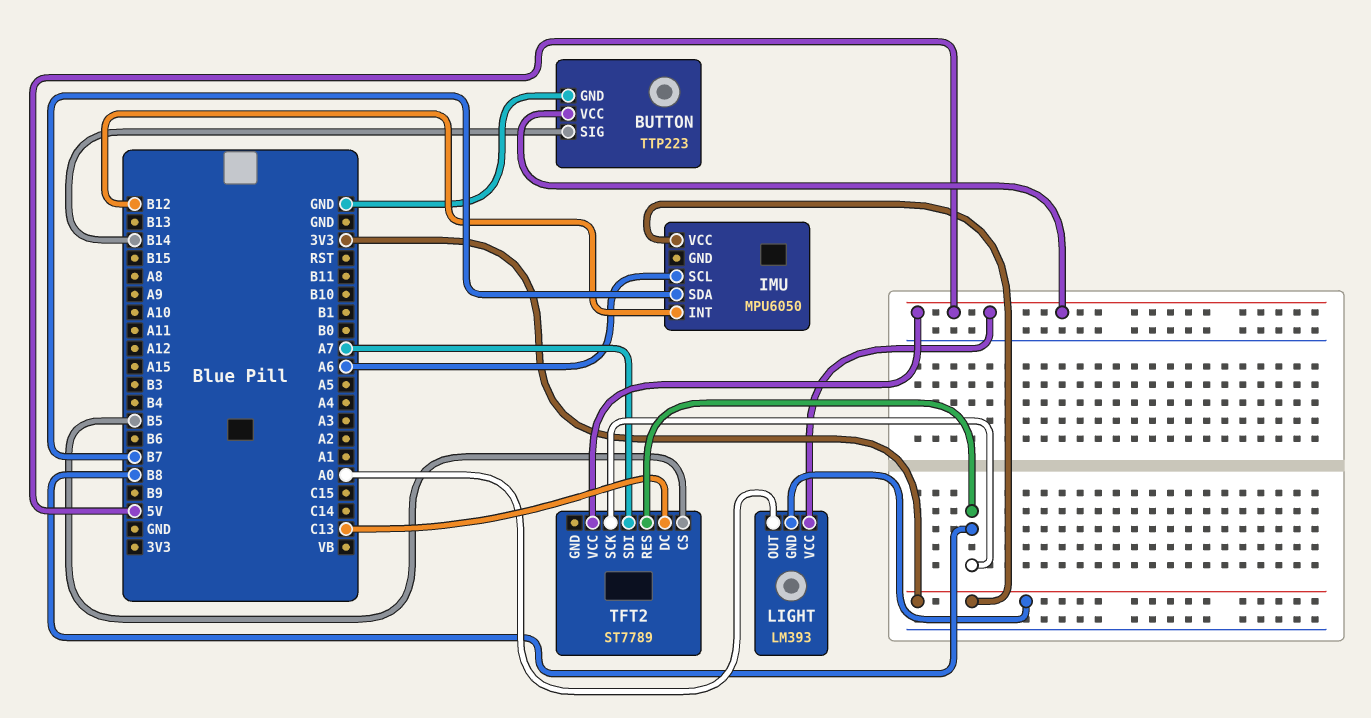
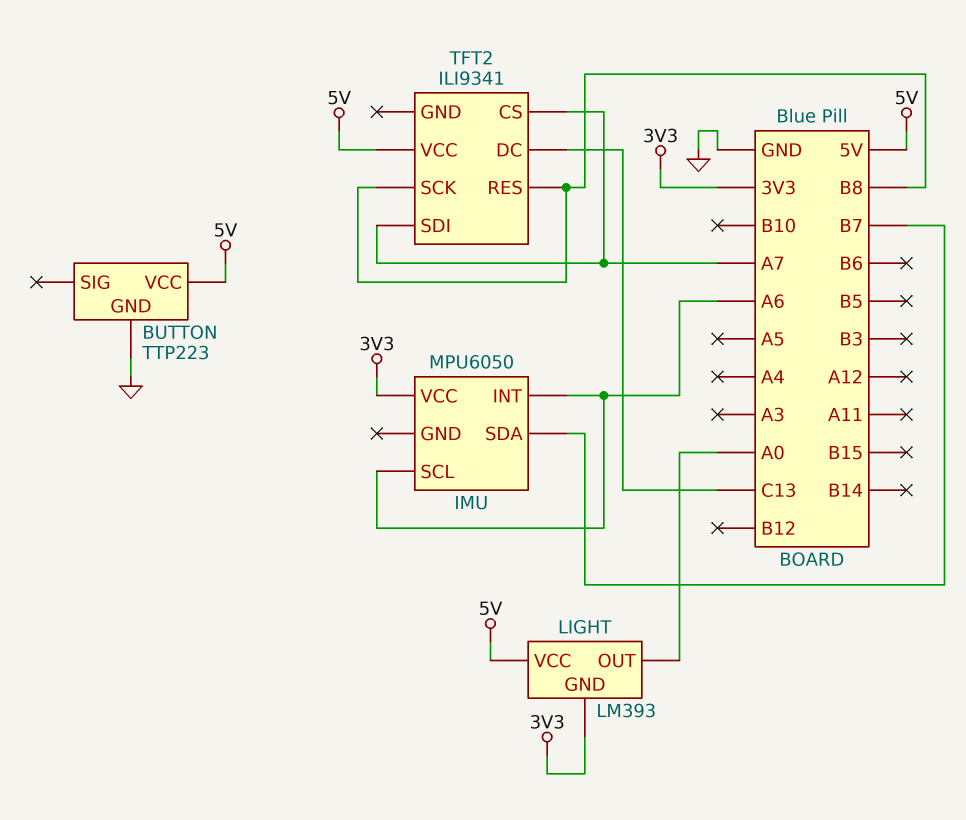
BUTTON pin SIG: B14 -> none
IMU pin INT: B12 -> A6
TFT2: ST7789 -> ILI9341
TFT2 pin CS: B5 -> A7

